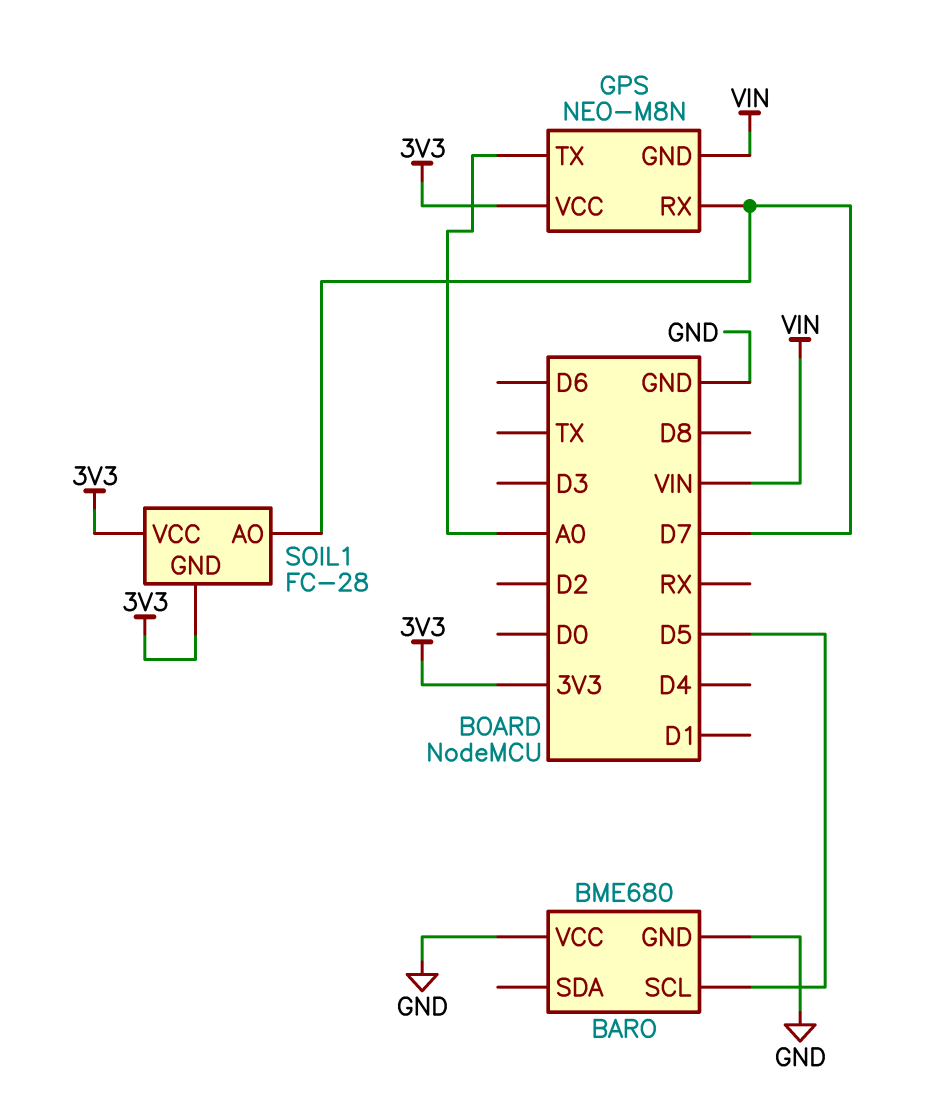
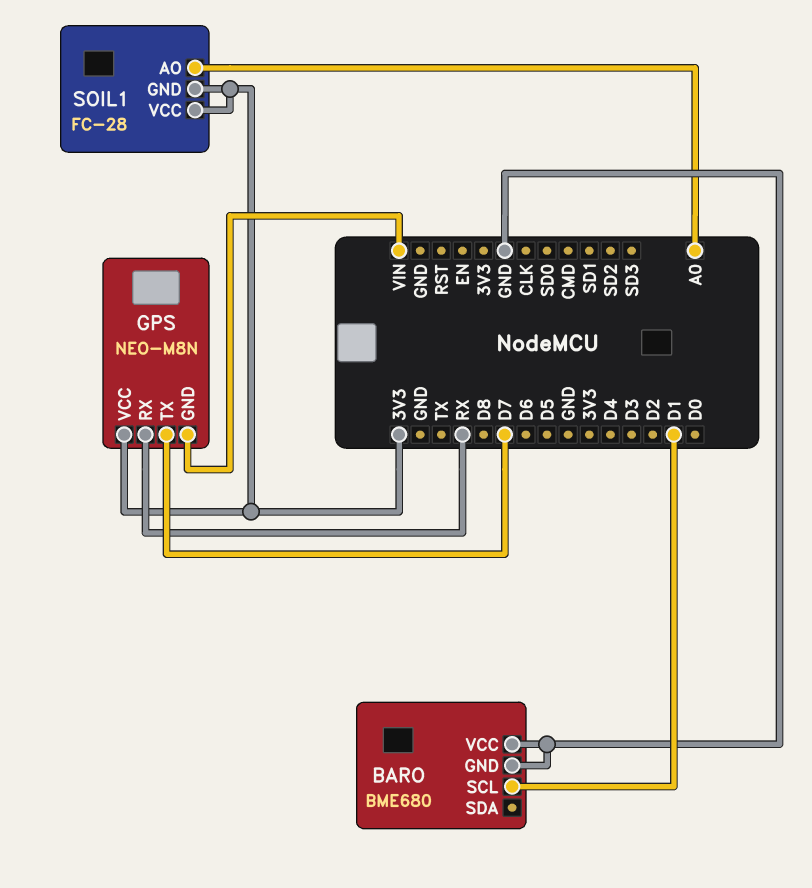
BARO pin SCL: D5 -> D1
GPS pin RX: D7 -> RX
GPS pin TX: A0 -> D7
SOIL1 pin AO: D7 -> A0

